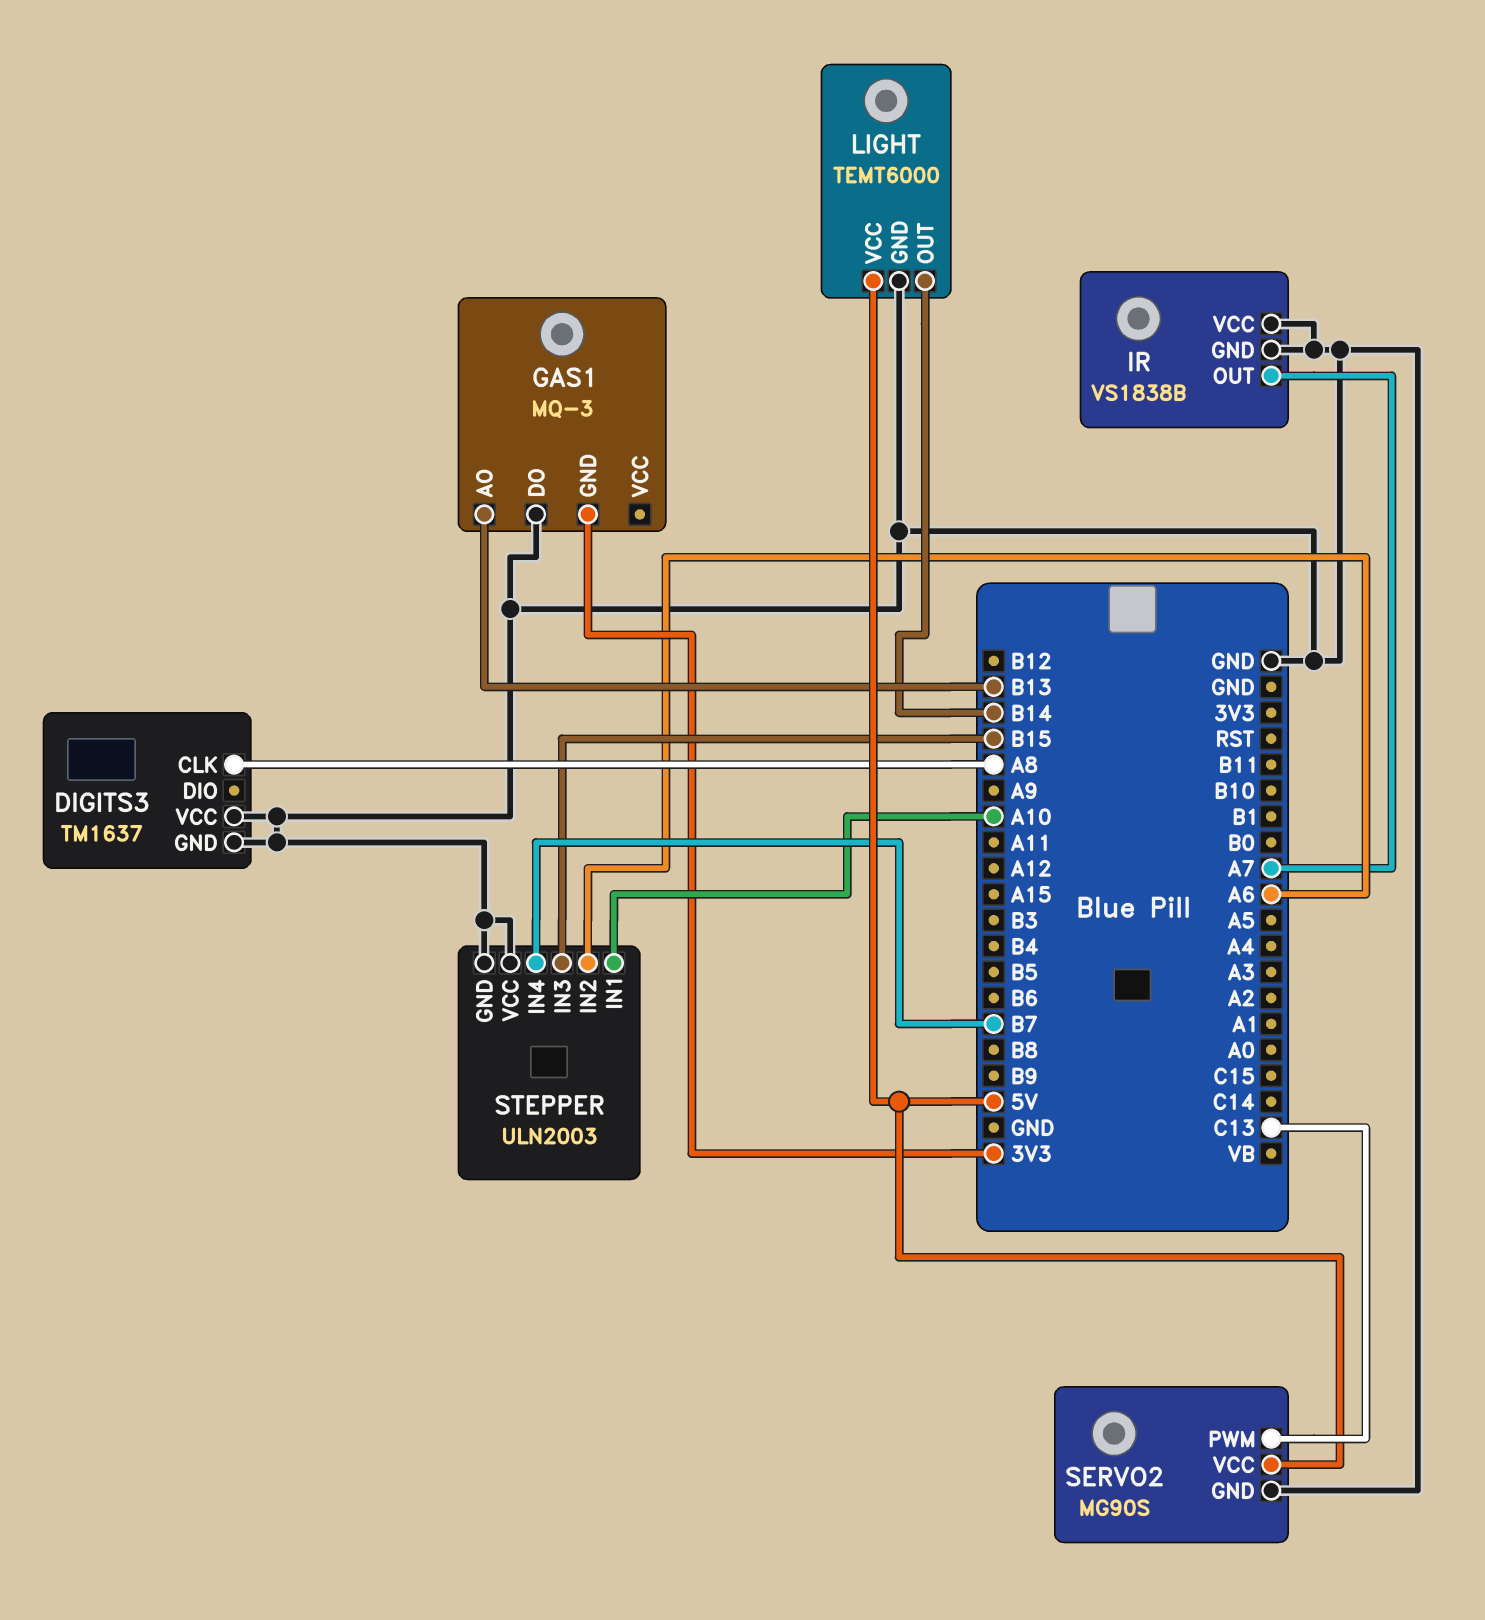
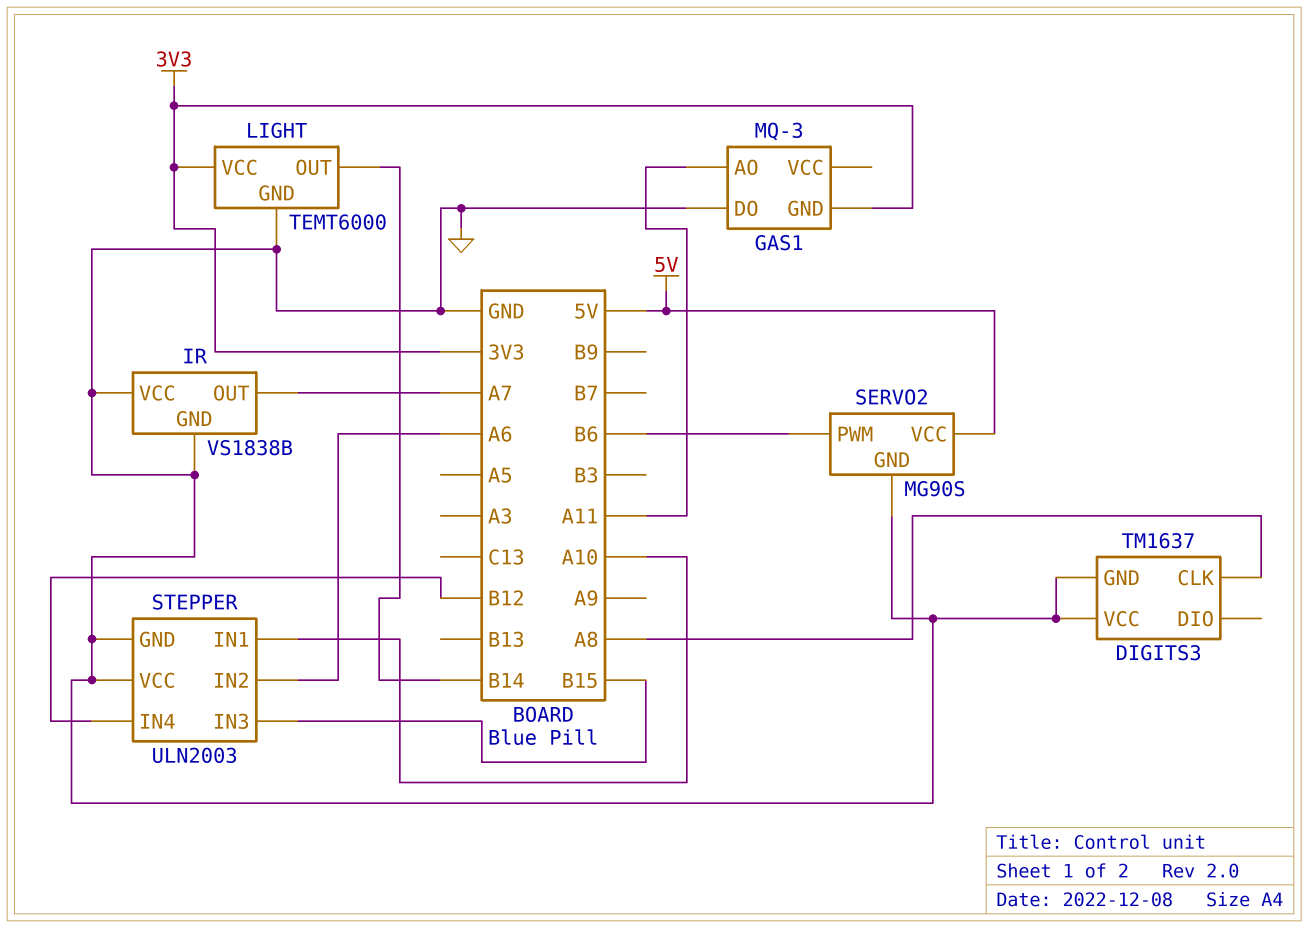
GAS1 pin AO: B13 -> A11
LIGHT pin VCC: 5V -> 3V3
SERVO2 pin PWM: C13 -> B6
STEPPER pin IN4: B7 -> B12

